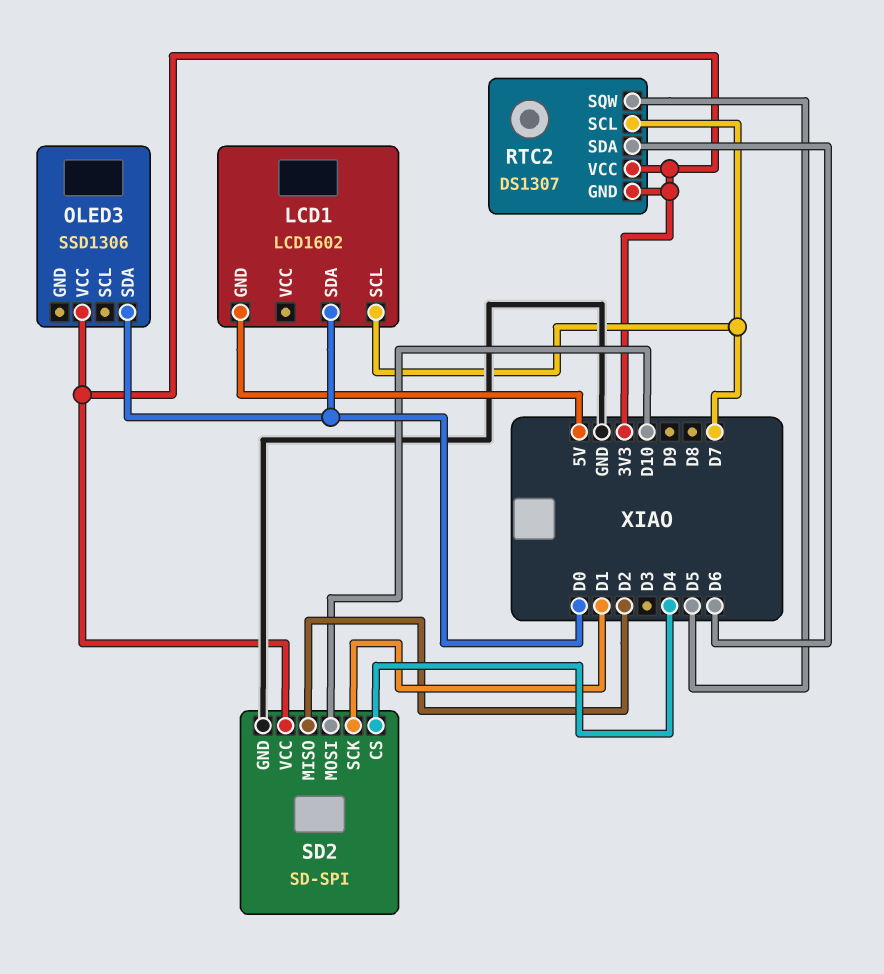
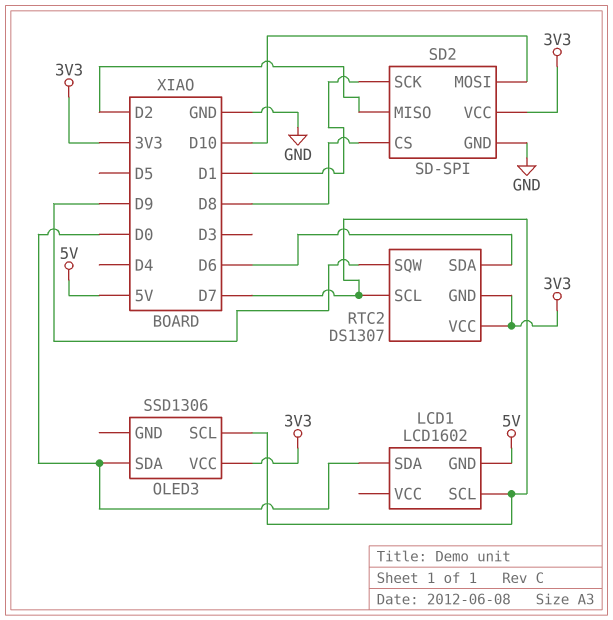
OLED3 pin SCL: none -> D7
RTC2 pin SQW: D5 -> D9
SD2 pin CS: D4 -> D8

